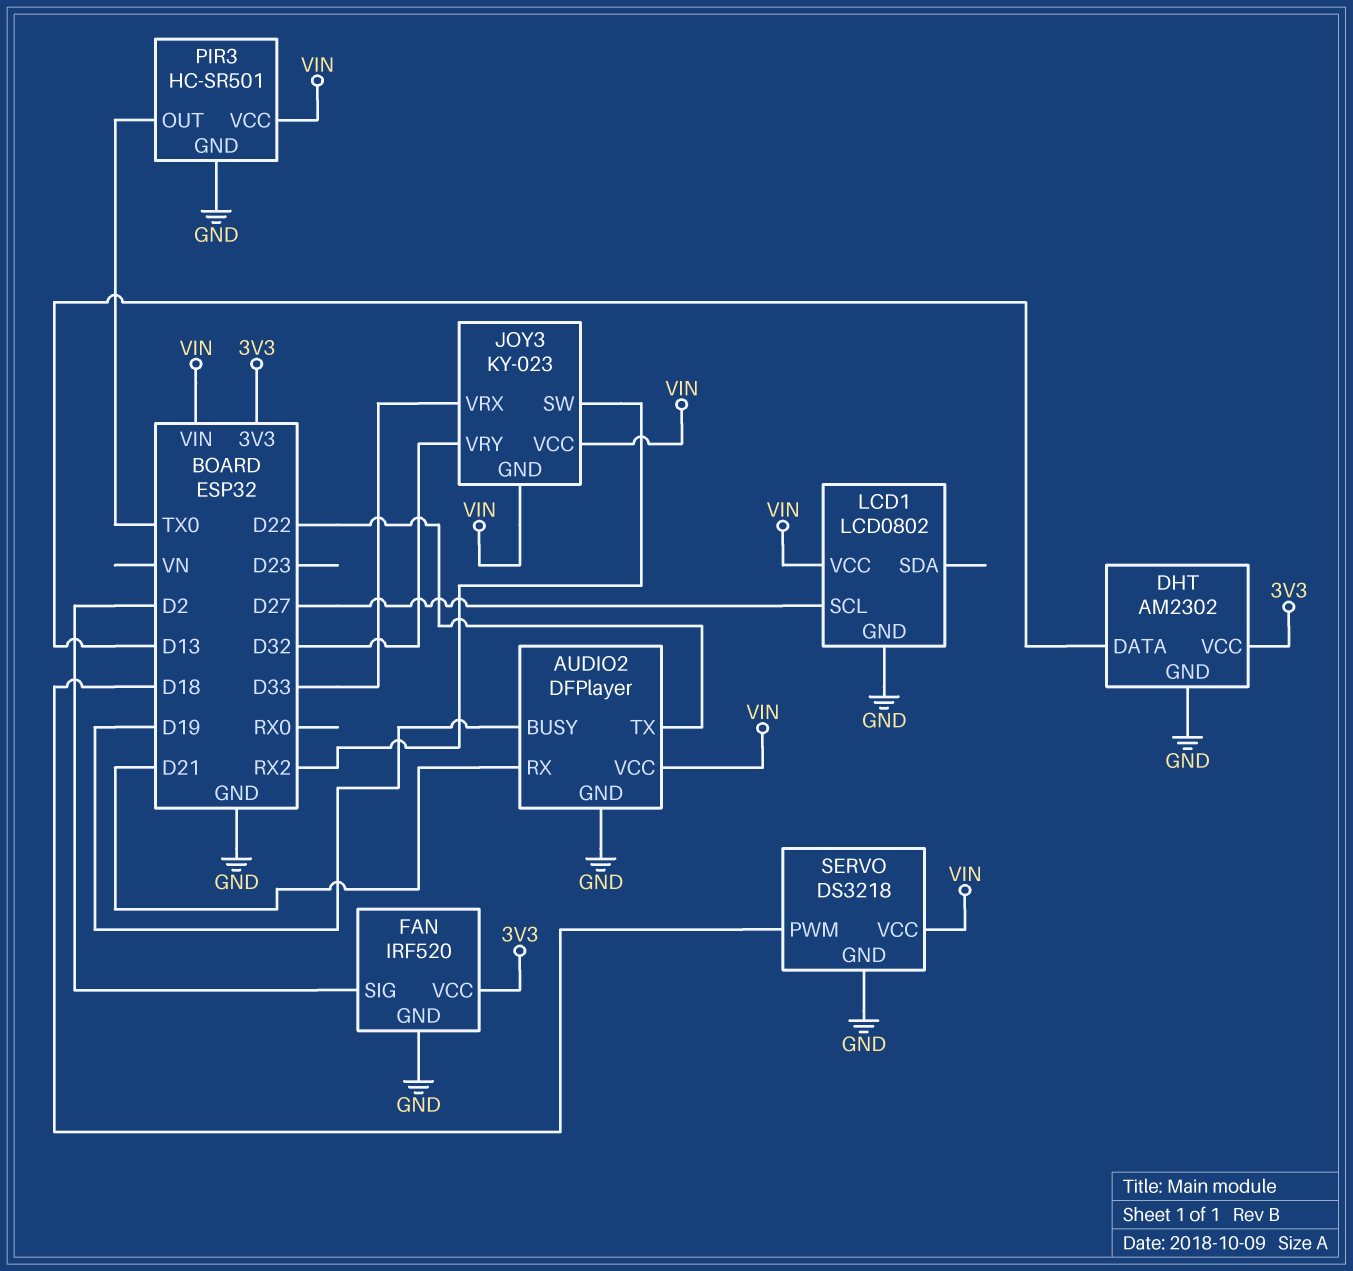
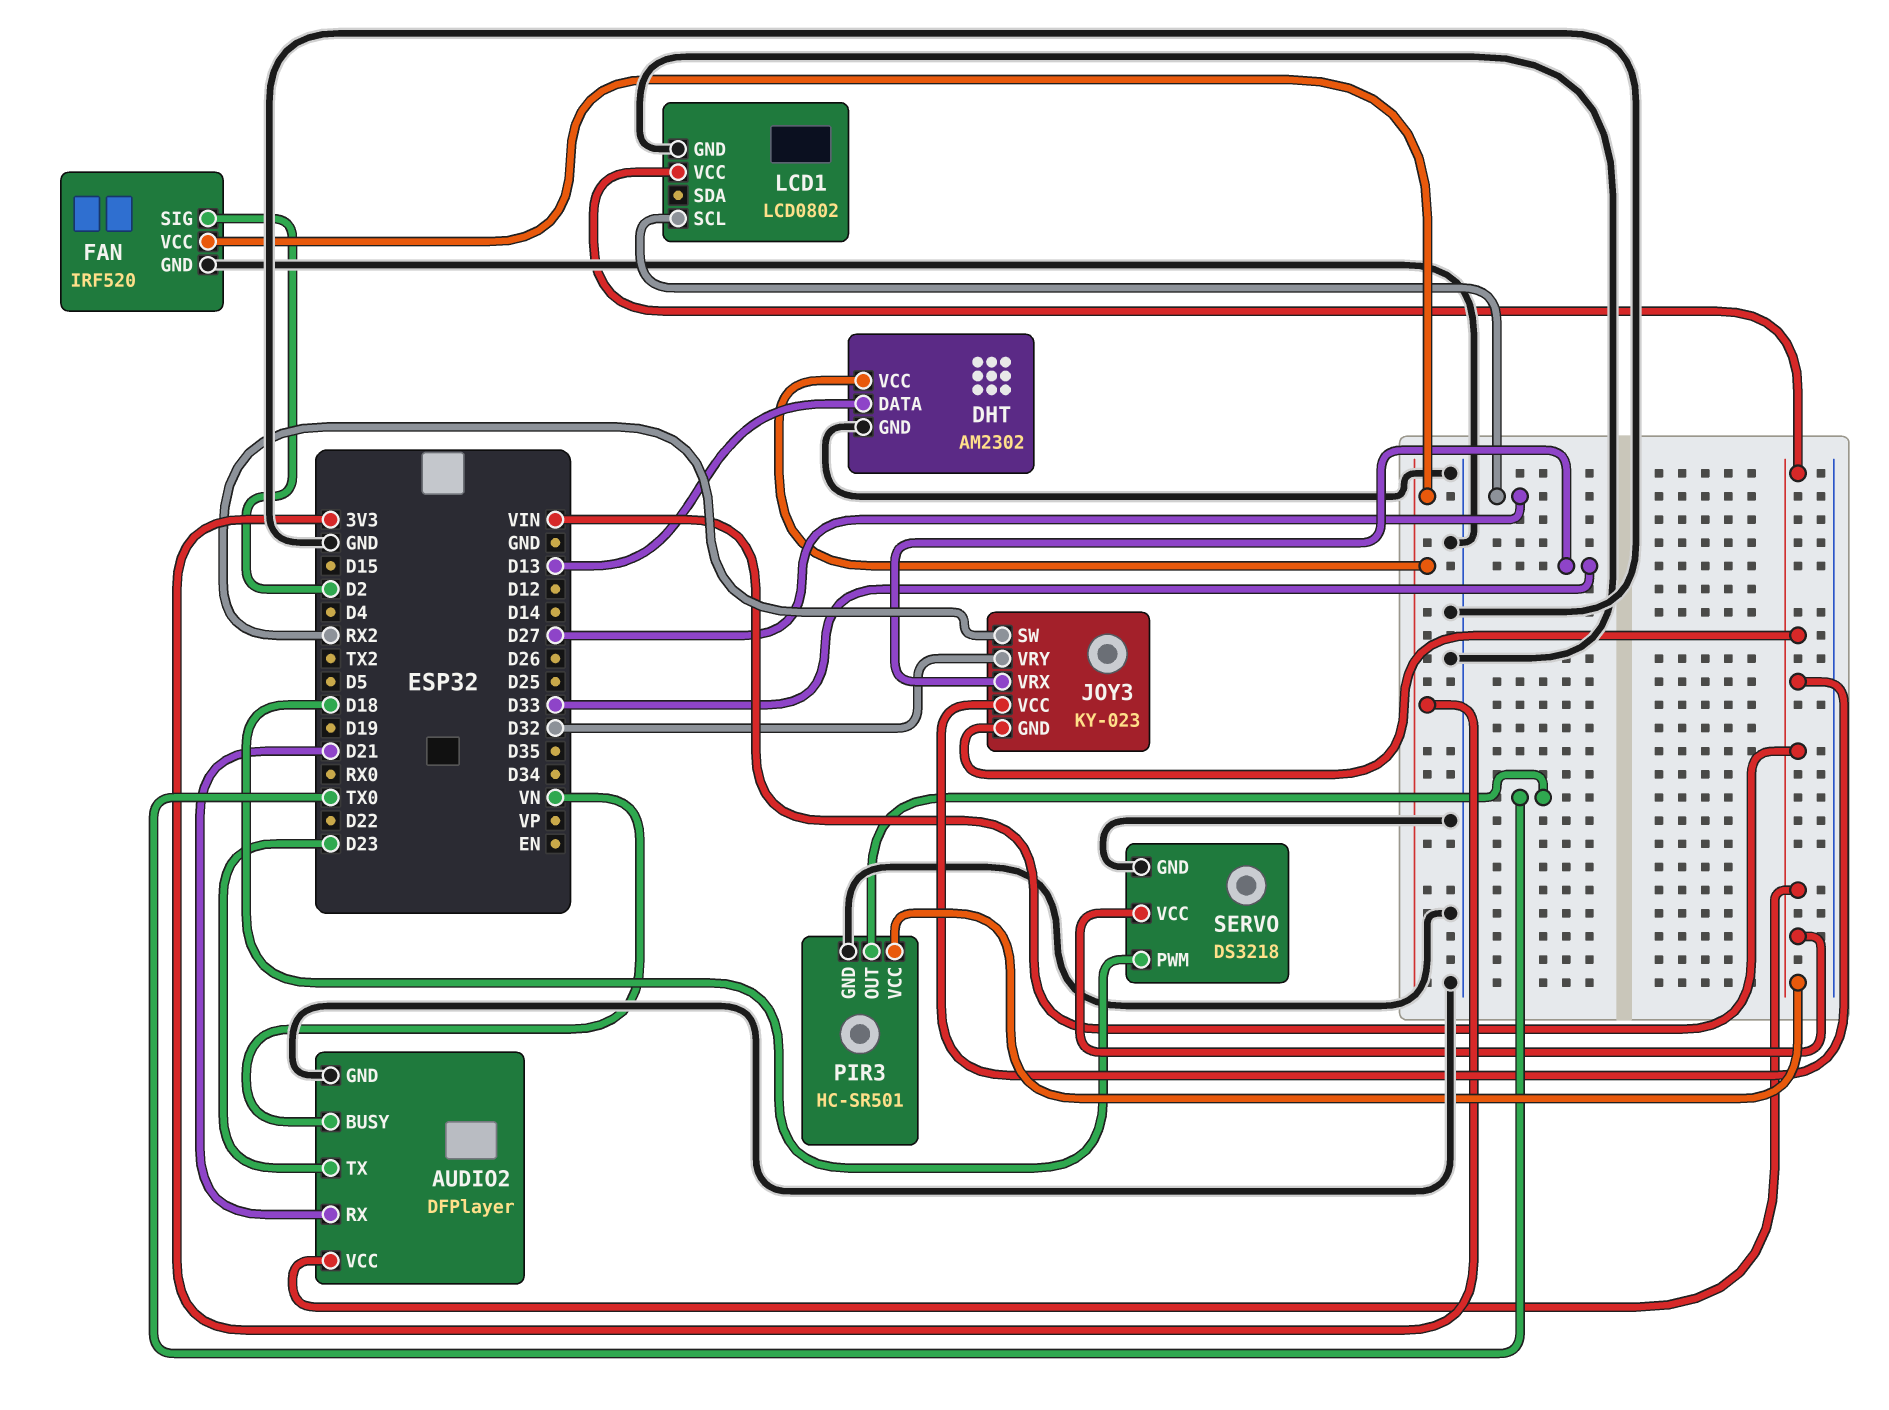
AUDIO2 pin BUSY: D19 -> VN
AUDIO2 pin TX: D22 -> D23

